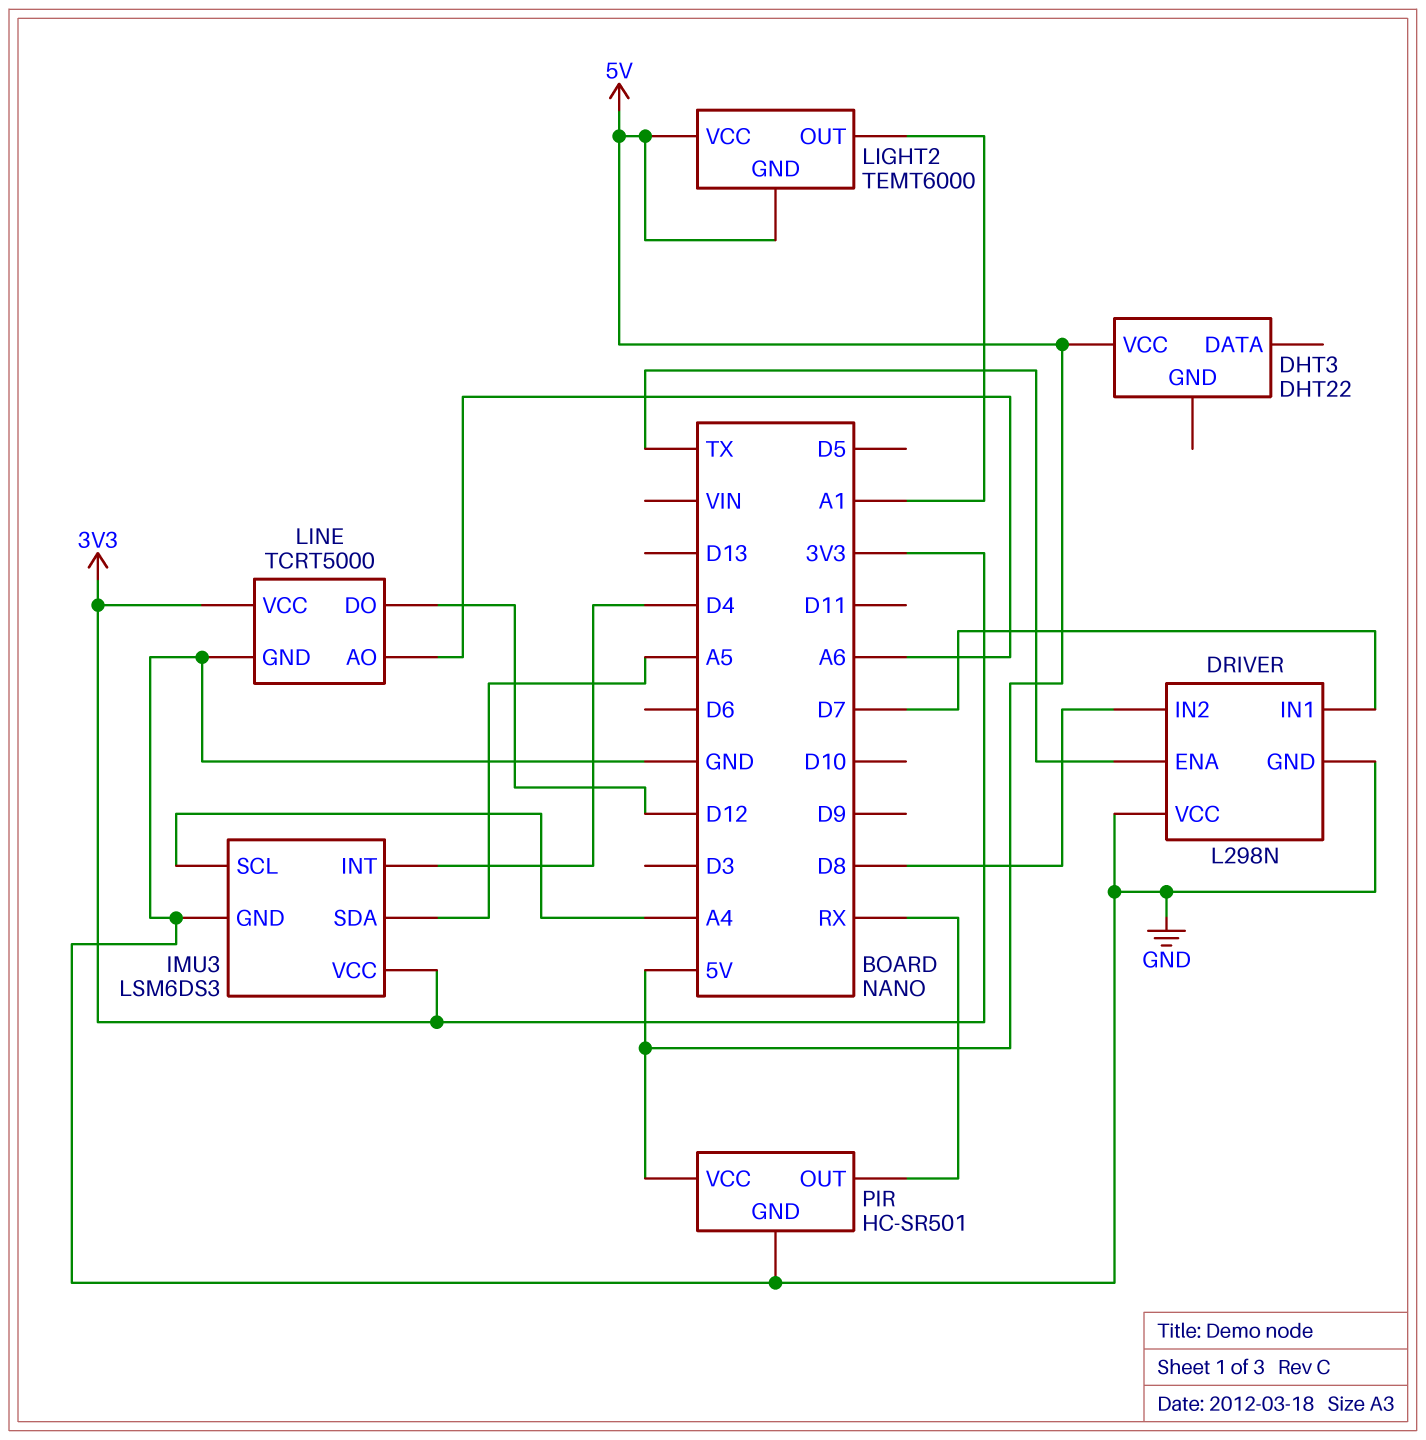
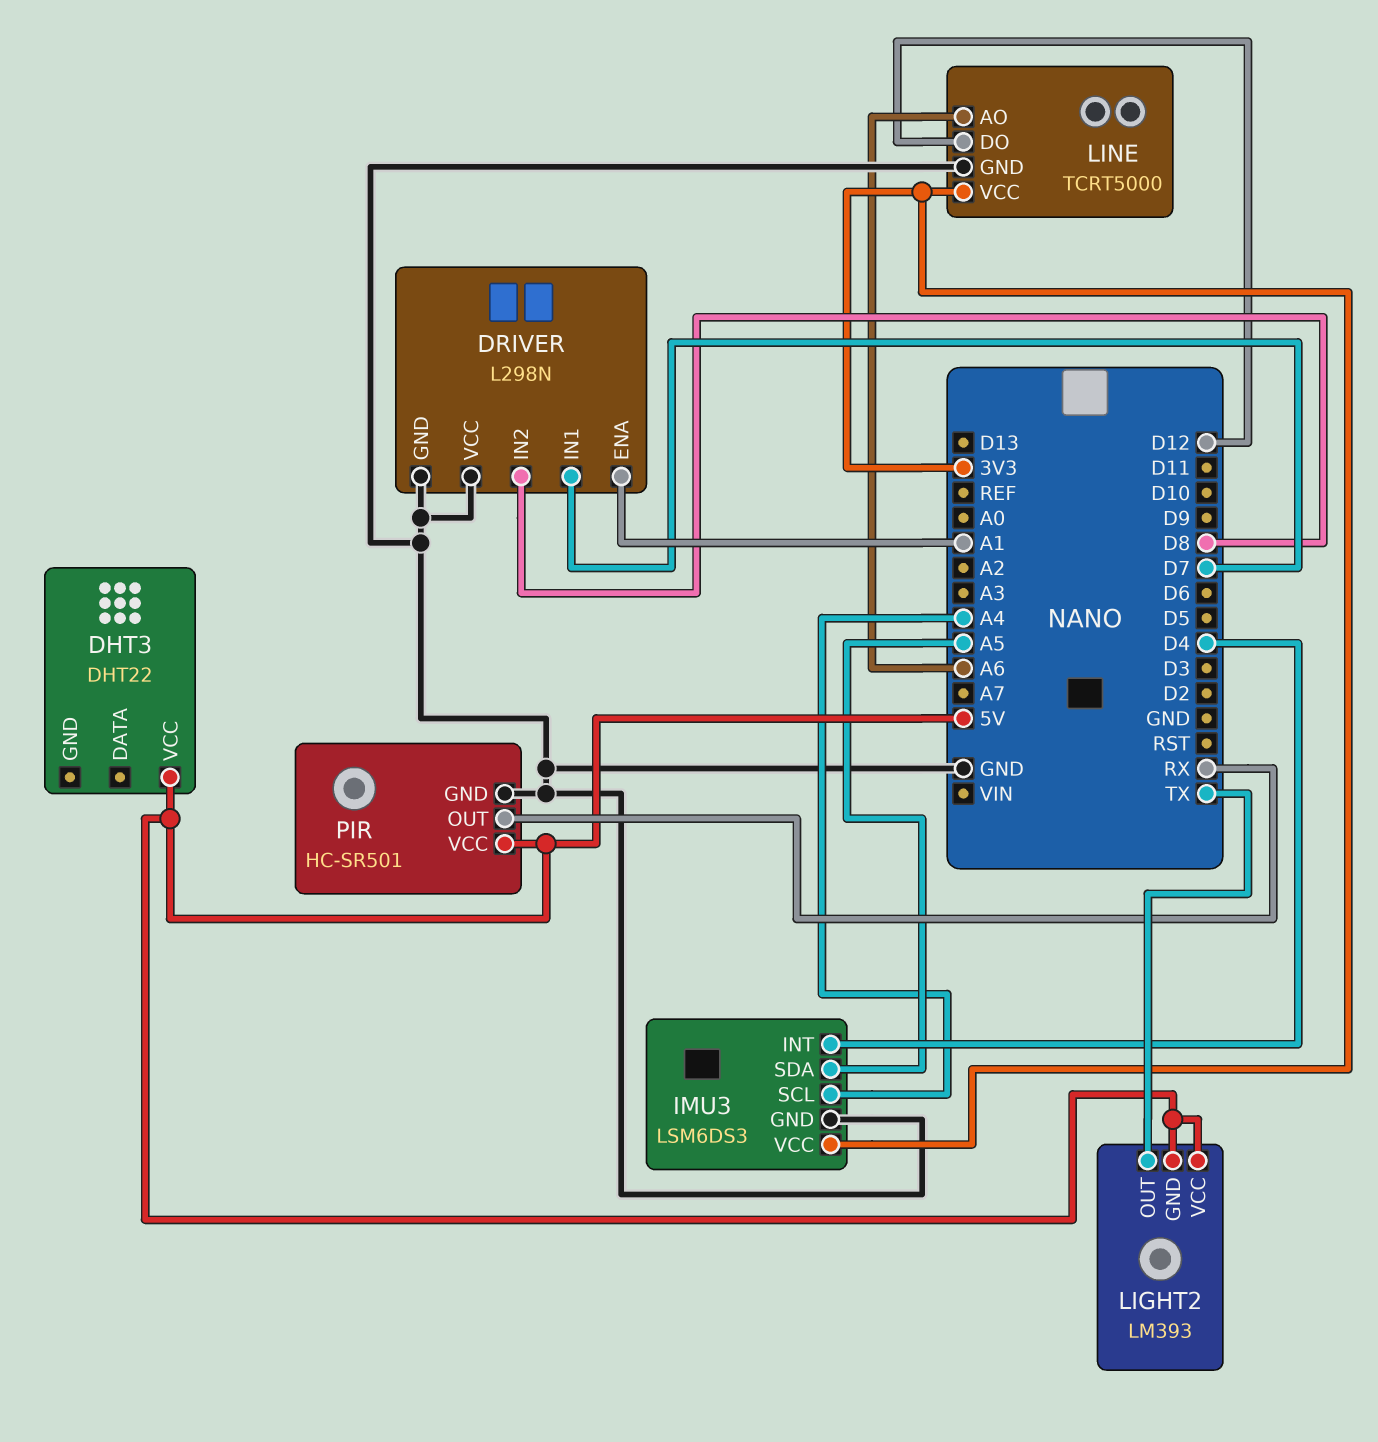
DRIVER pin ENA: TX -> A1
LIGHT2: TEMT6000 -> LM393
LIGHT2 pin OUT: A1 -> TX

